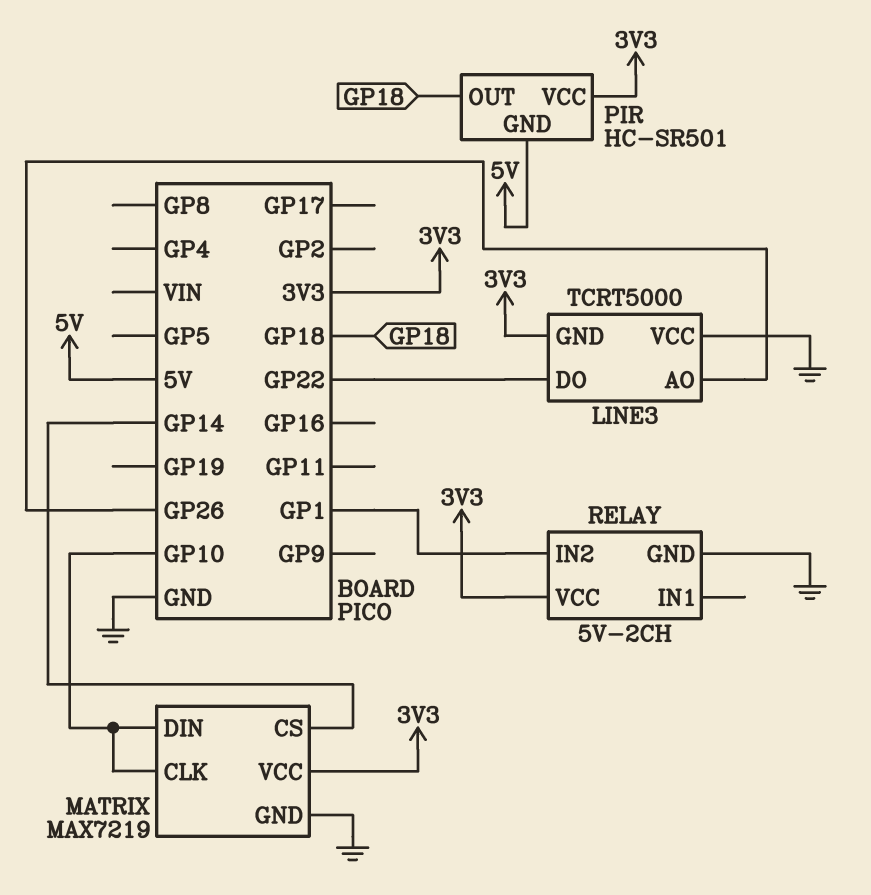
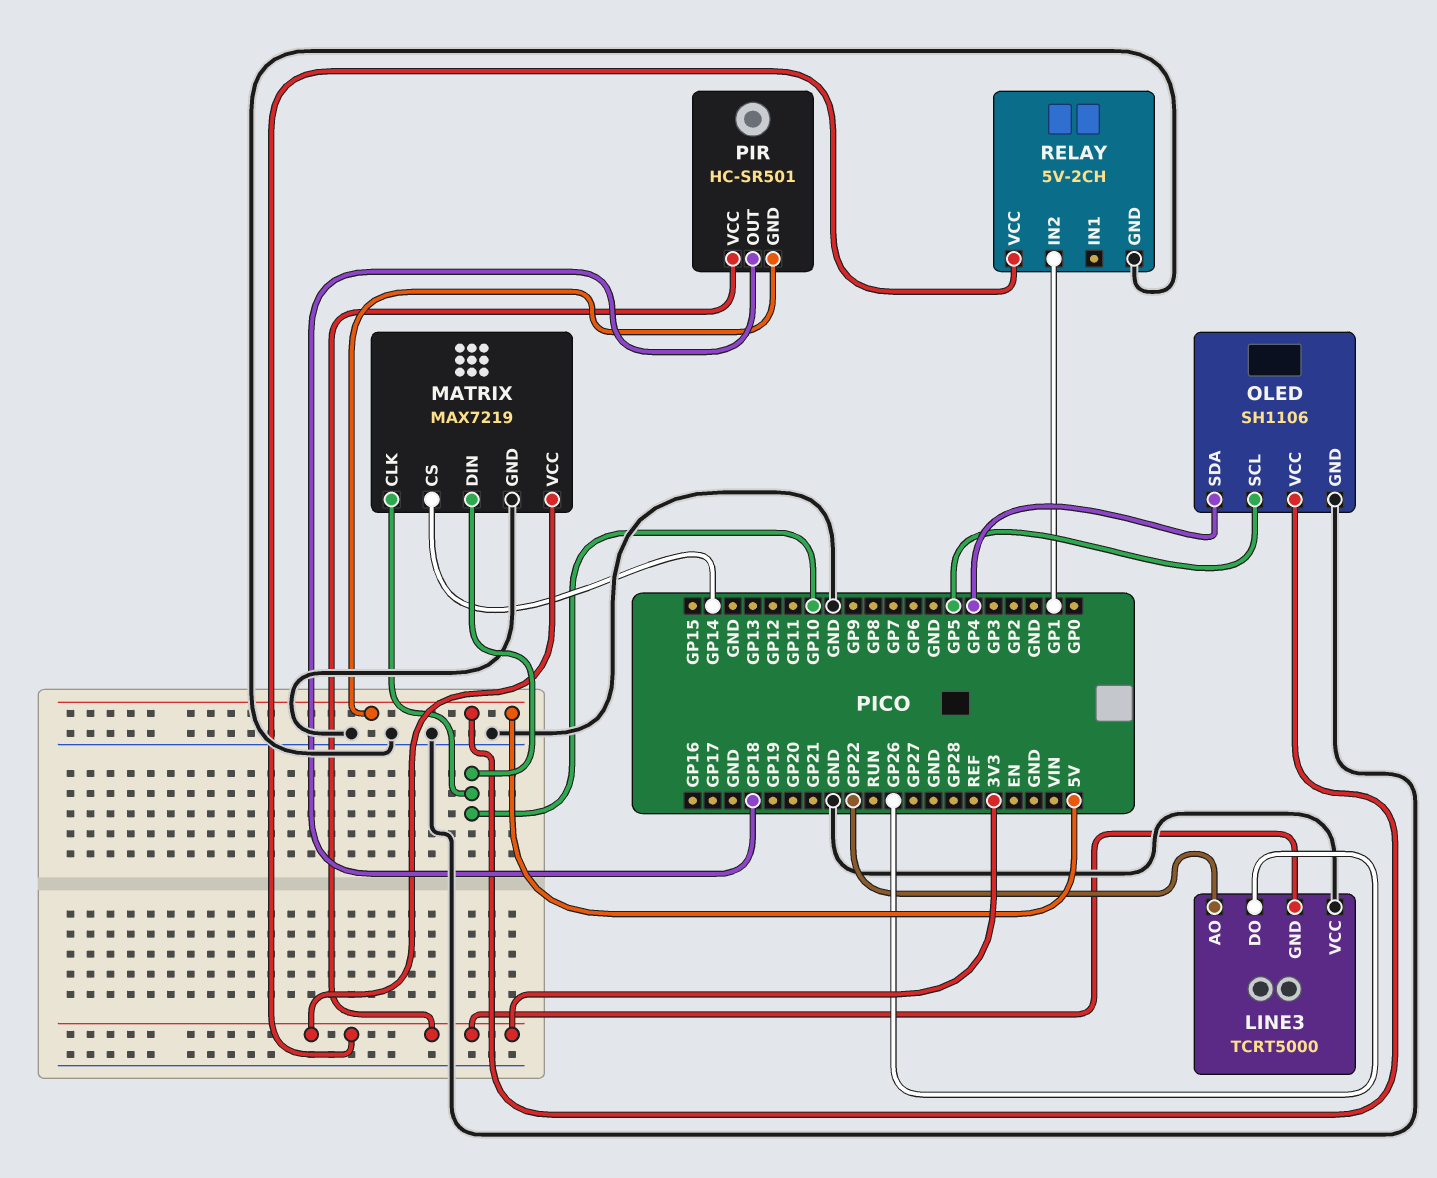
LINE3 pin AO: GP26 -> GP22
LINE3 pin DO: GP22 -> GP26
OLED: none -> SH1106
OLED pin GND: none -> GND
OLED pin SCL: none -> GP5
OLED pin SDA: none -> GP4
OLED pin VCC: none -> 5V

